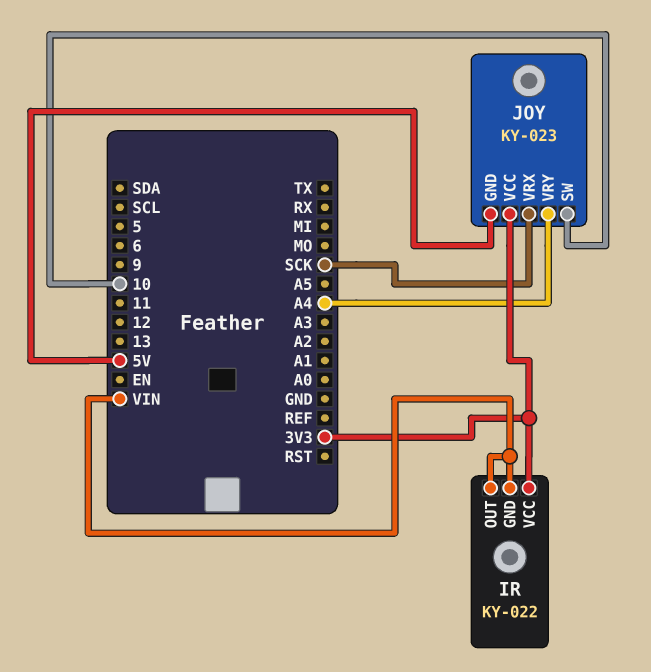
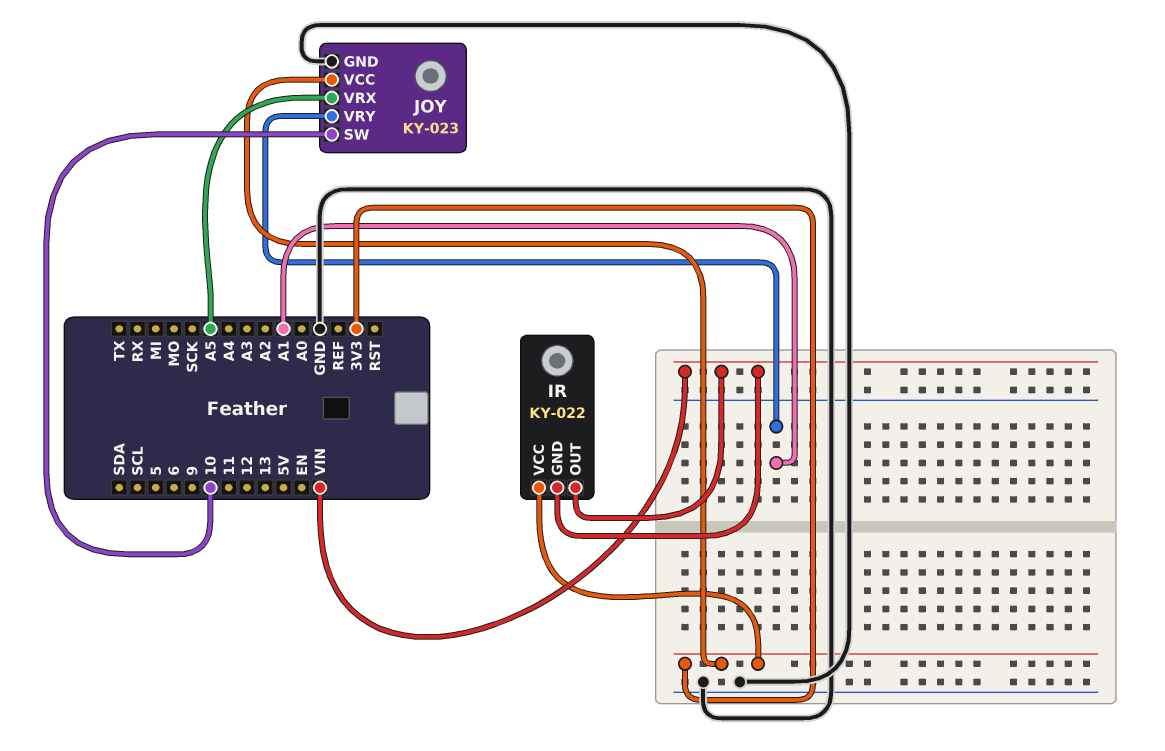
JOY pin GND: 5V -> GND
JOY pin VRX: SCK -> A5
JOY pin VRY: A4 -> A1

